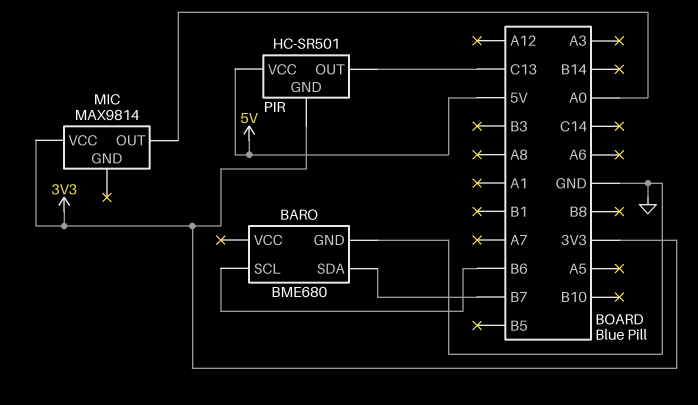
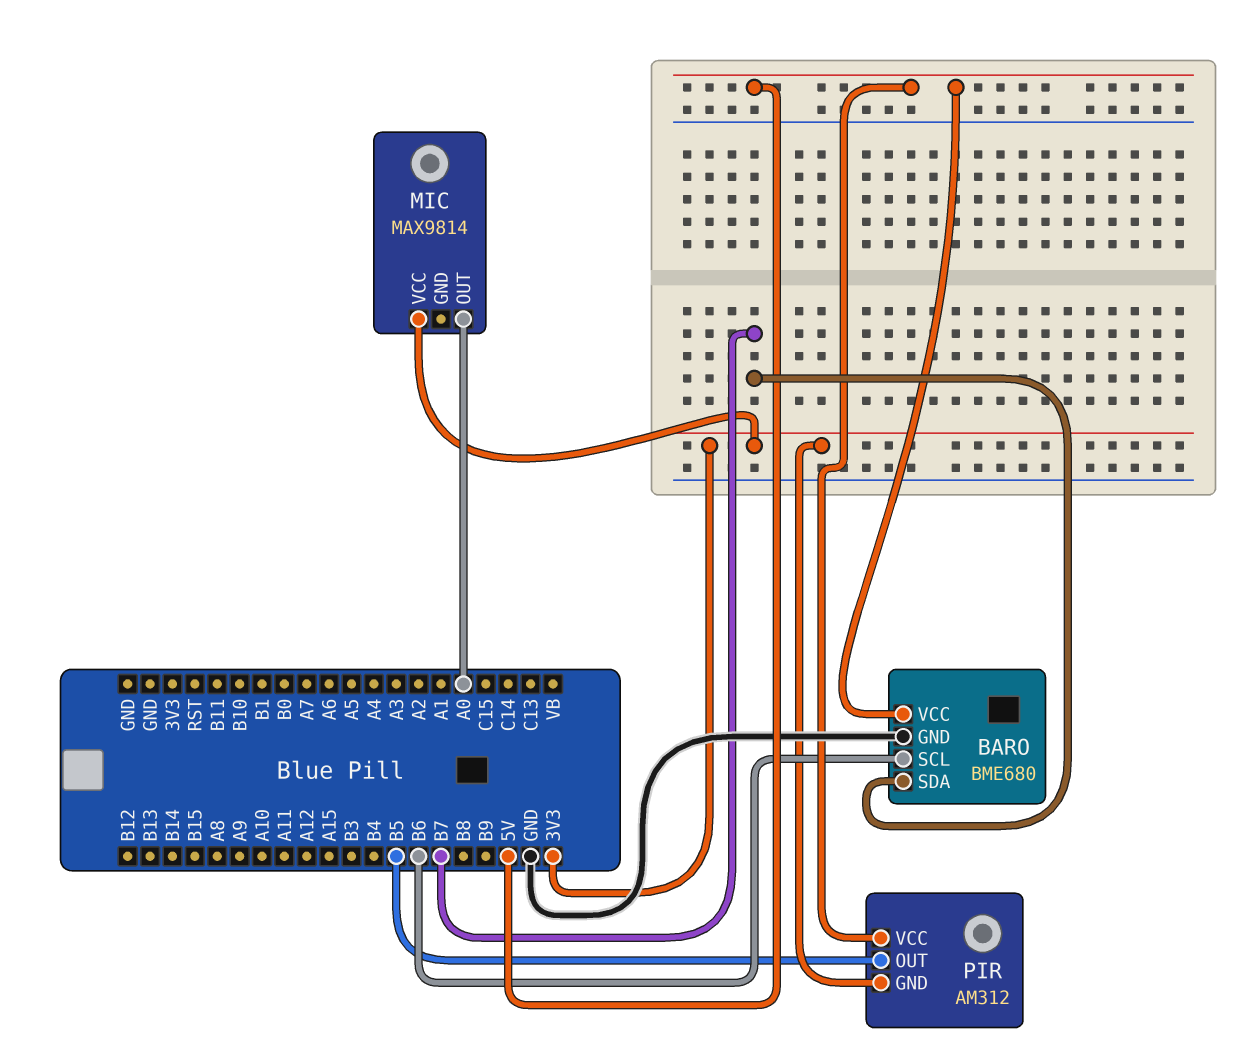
BARO pin VCC: none -> 5V
PIR: HC-SR501 -> AM312
PIR pin OUT: C13 -> B5

